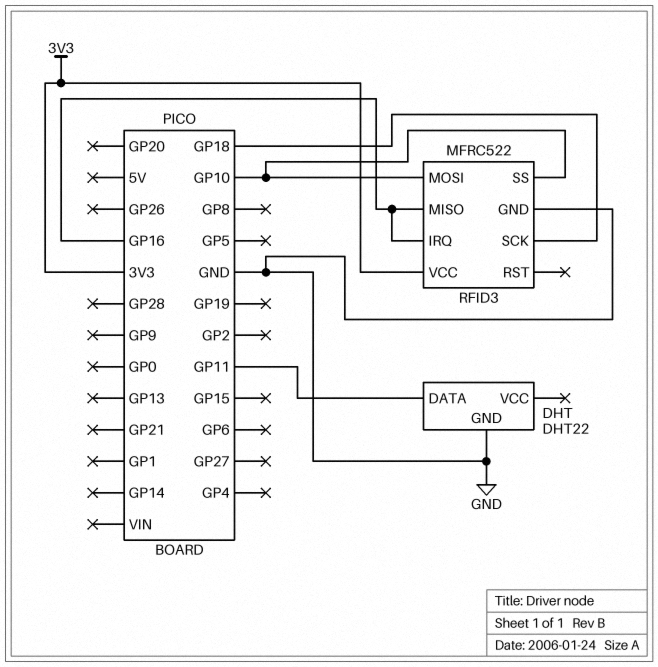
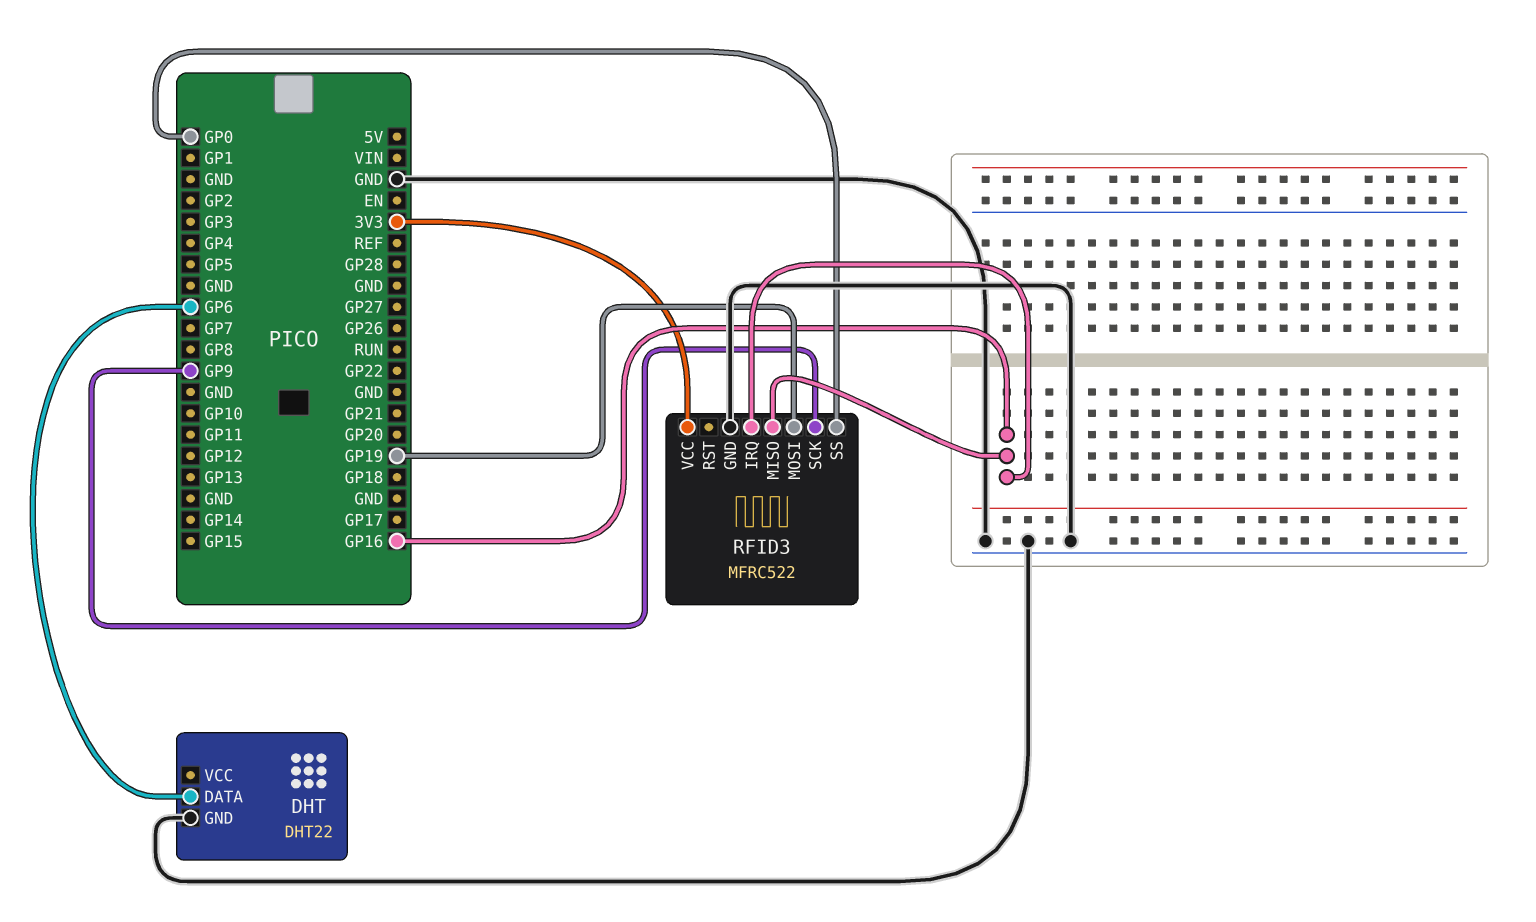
DHT pin DATA: GP11 -> GP6
RFID3 pin MOSI: GP10 -> GP19
RFID3 pin SCK: GP18 -> GP9
RFID3 pin SS: GP10 -> GP0

